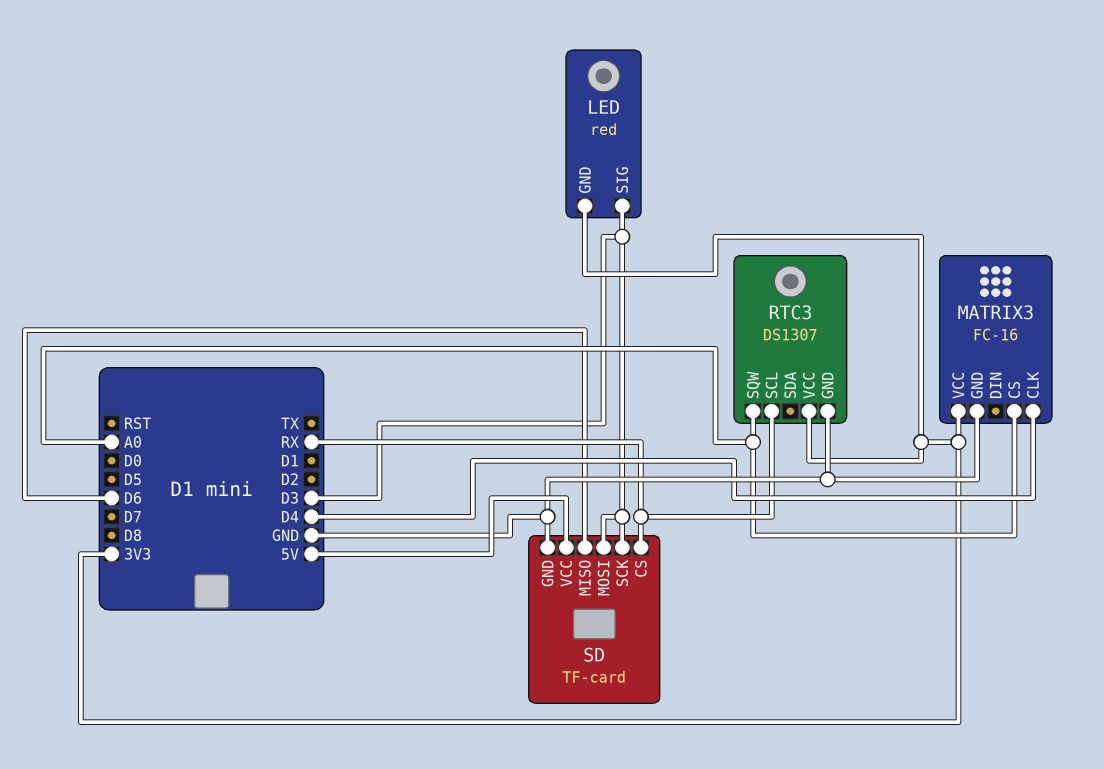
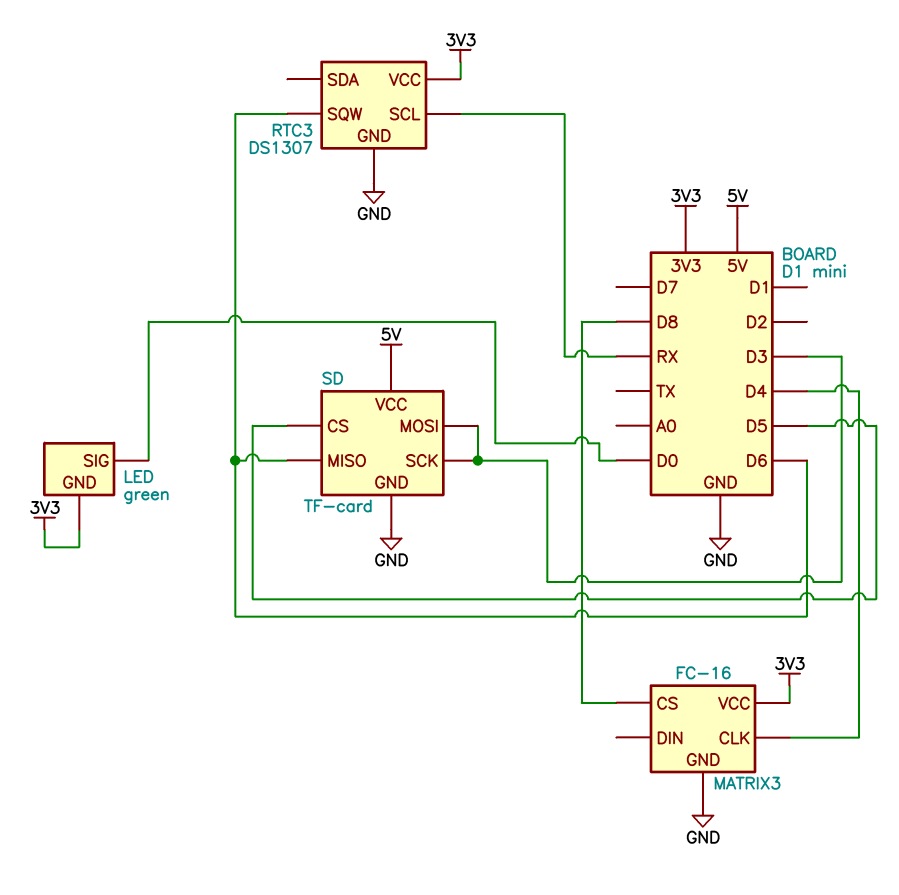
LED: red -> green
LED pin SIG: D3 -> D0
MATRIX3 pin CS: A0 -> D8
RTC3 pin SQW: A0 -> D6
SD pin CS: RX -> D5

